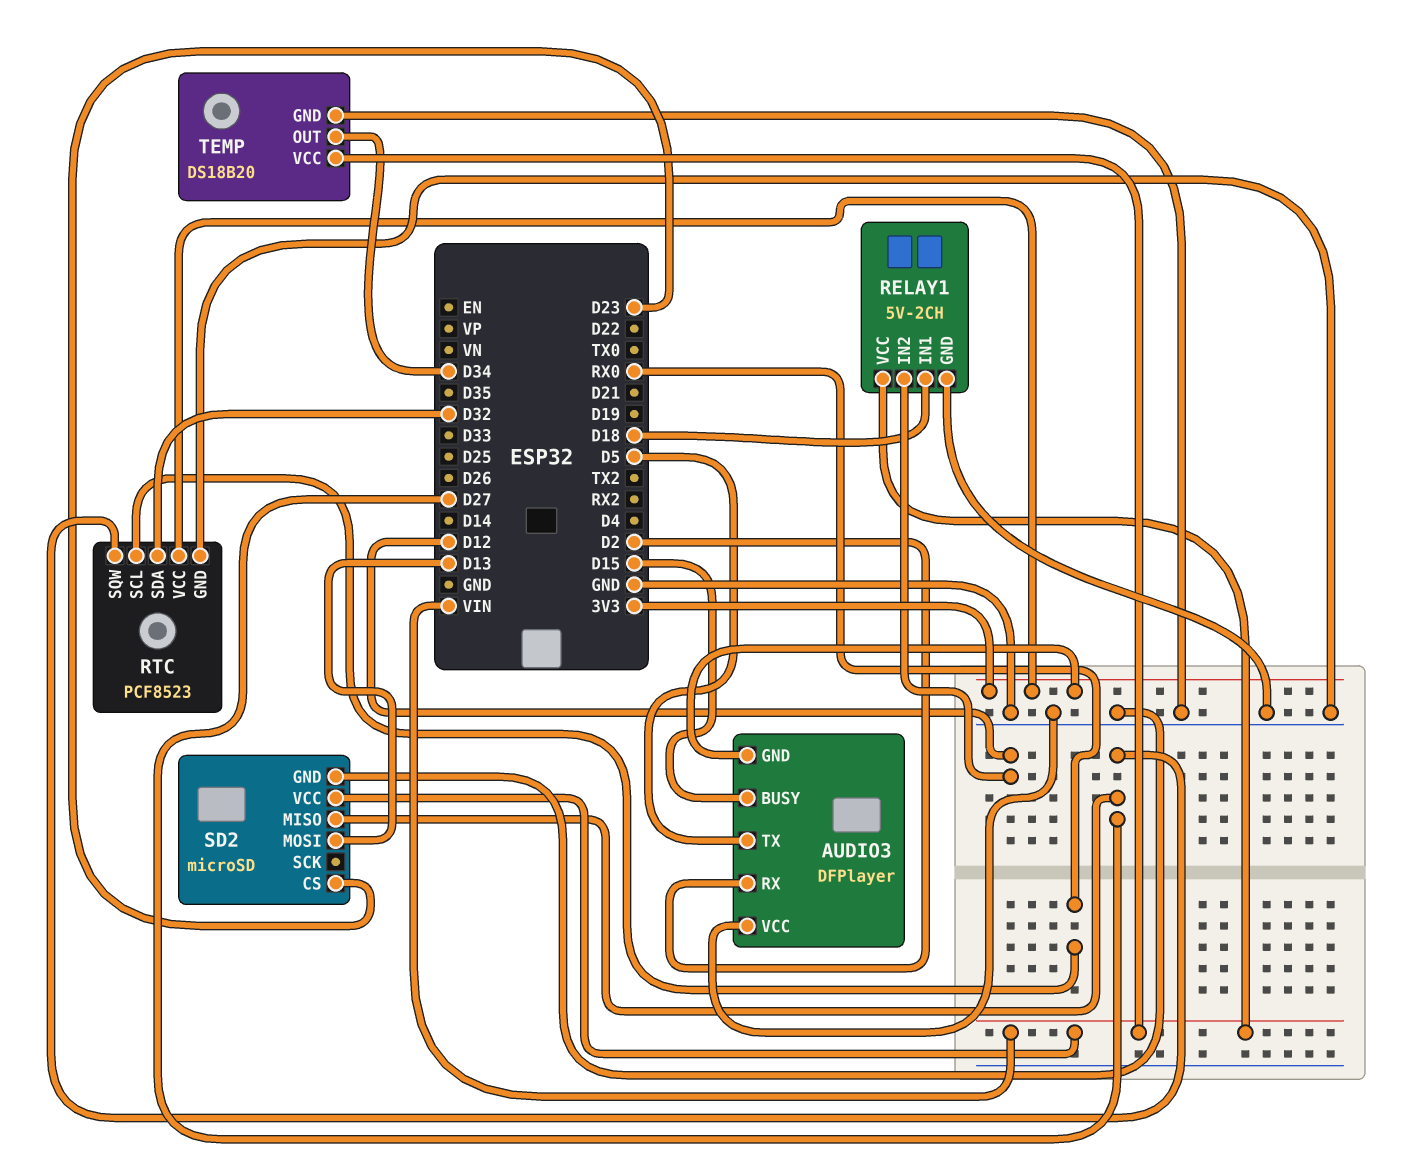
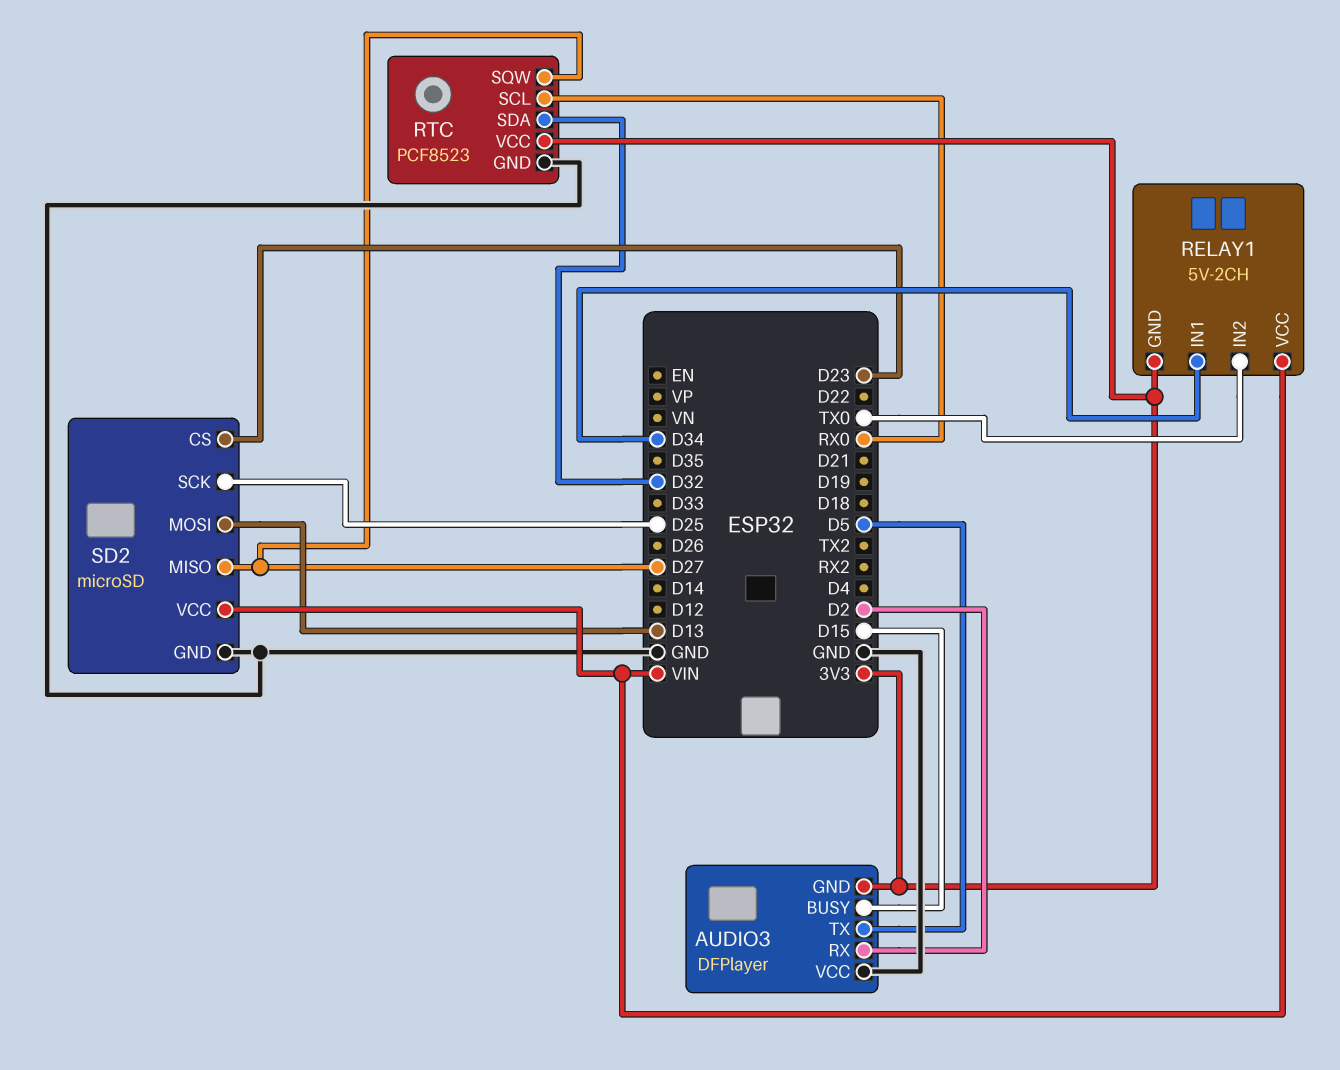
RELAY1 pin GND: GND -> 3V3
RELAY1 pin IN1: D18 -> D34
RELAY1 pin IN2: D12 -> TX0
SD2 pin SCK: none -> D25
TEMP: DS18B20 -> none
TEMP pin GND: GND -> none
TEMP pin OUT: D34 -> none
TEMP pin VCC: VIN -> none

